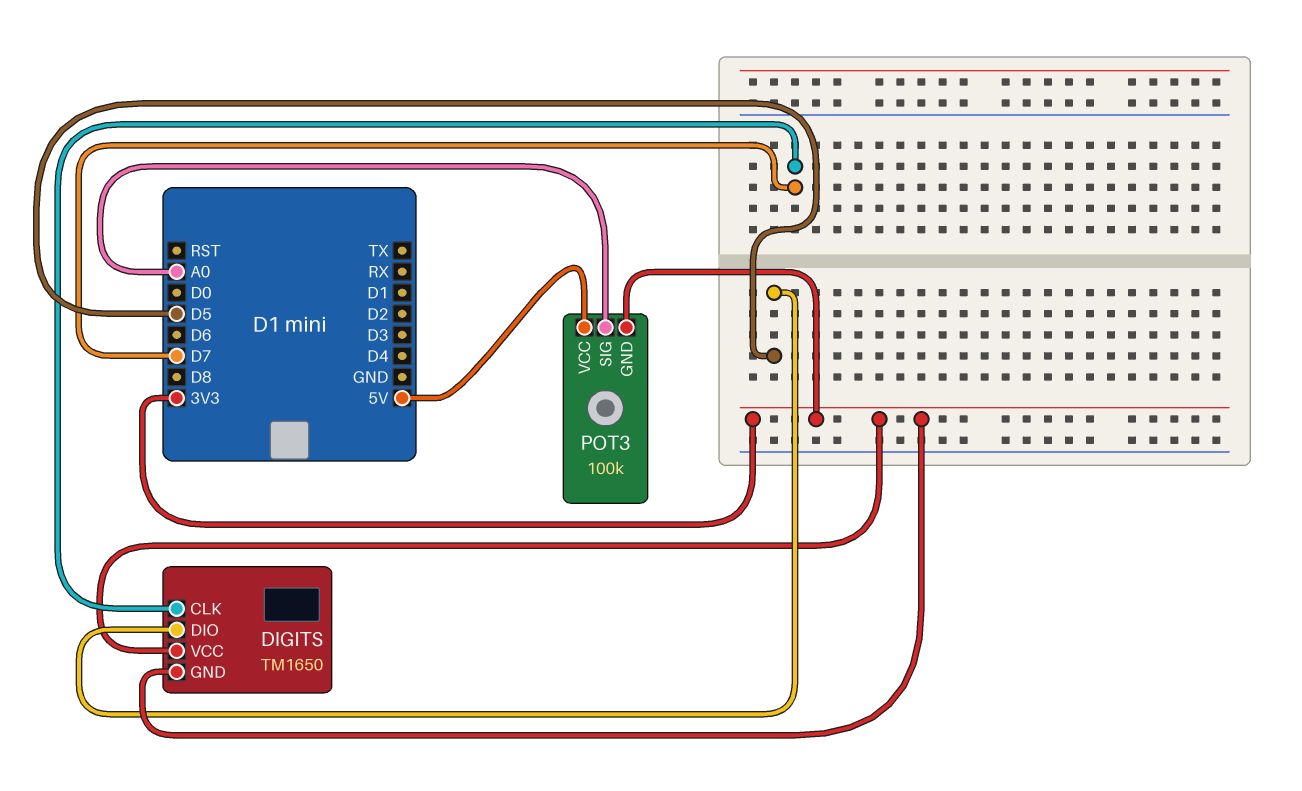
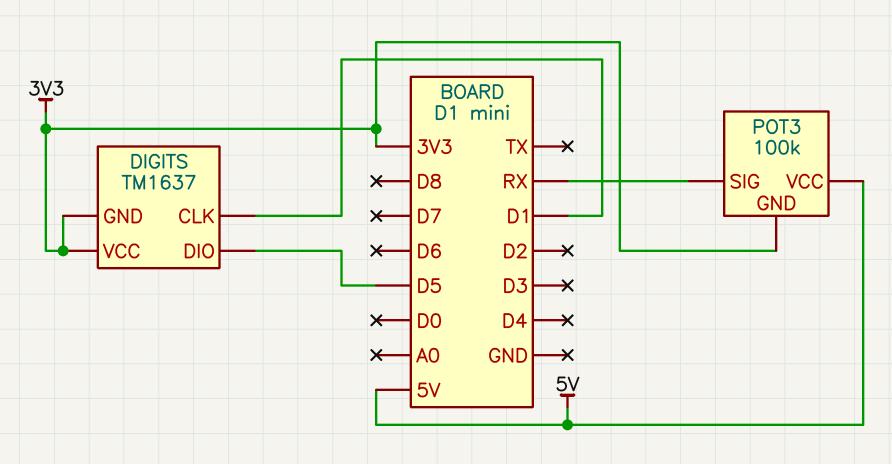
DIGITS: TM1650 -> TM1637
DIGITS pin CLK: D7 -> D1
POT3 pin SIG: A0 -> RX

